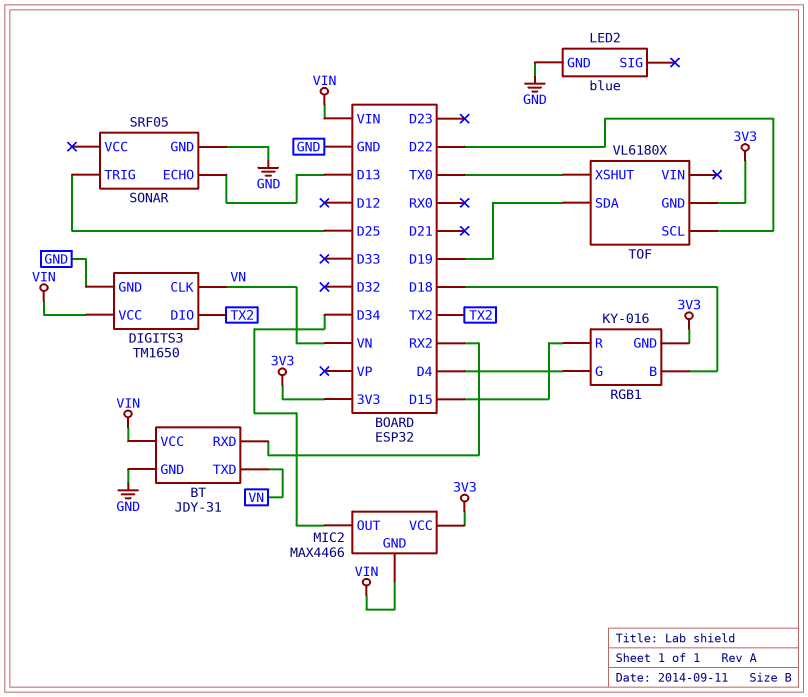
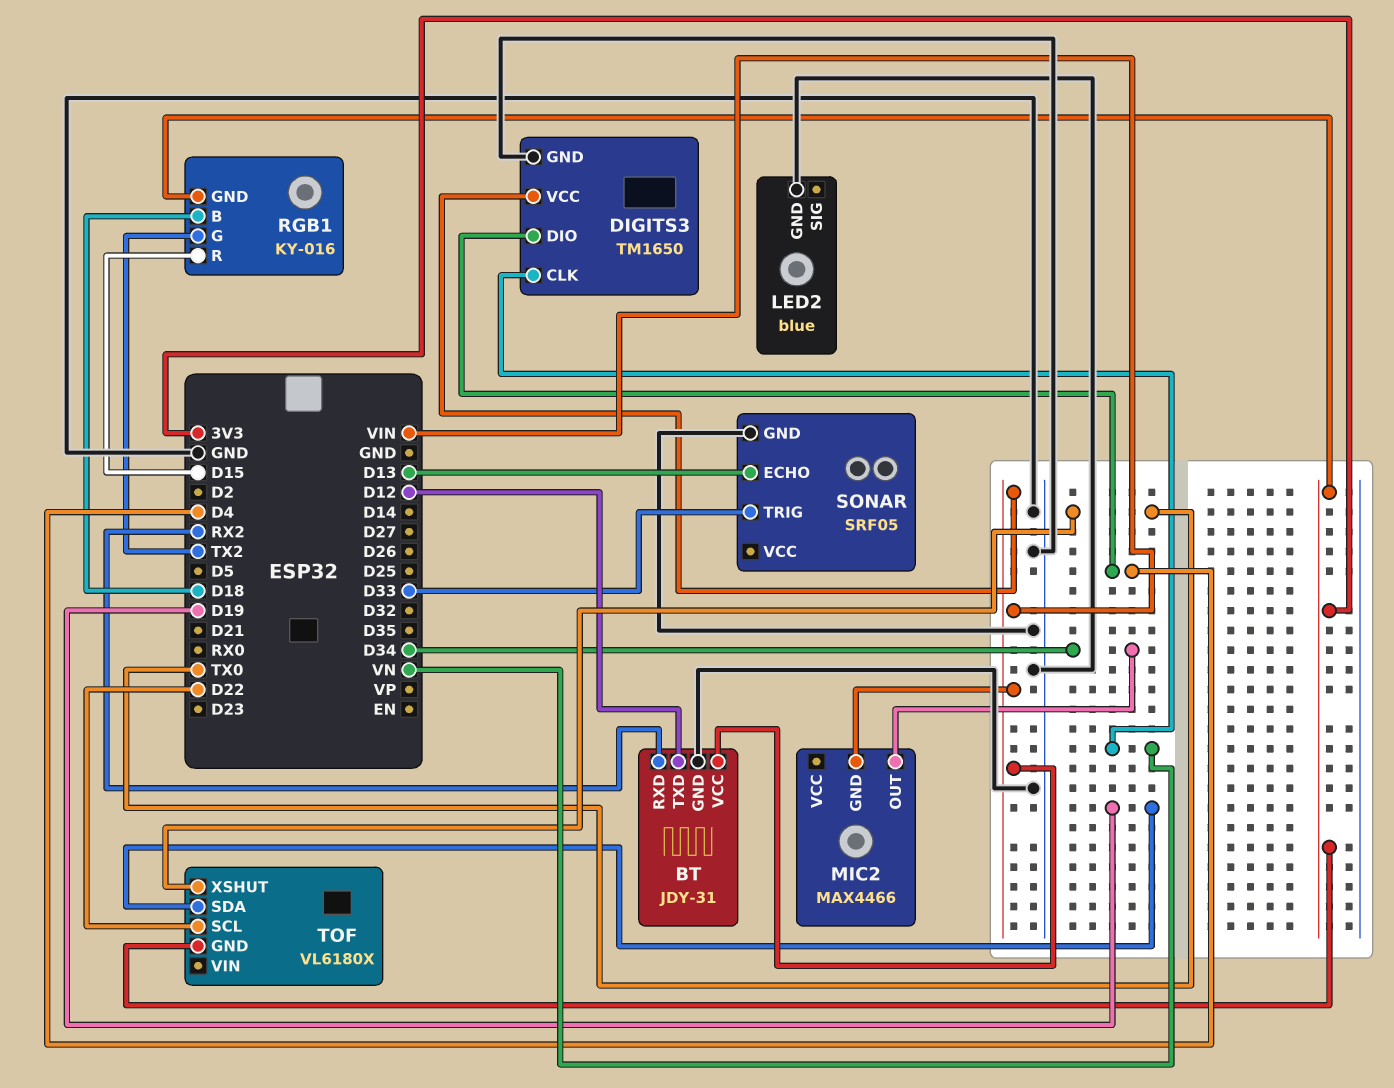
BT pin TXD: VN -> D12
DIGITS3 pin DIO: TX2 -> D4
MIC2 pin VCC: 3V3 -> none
RGB1 pin G: D4 -> TX2
SONAR pin TRIG: D25 -> D33

